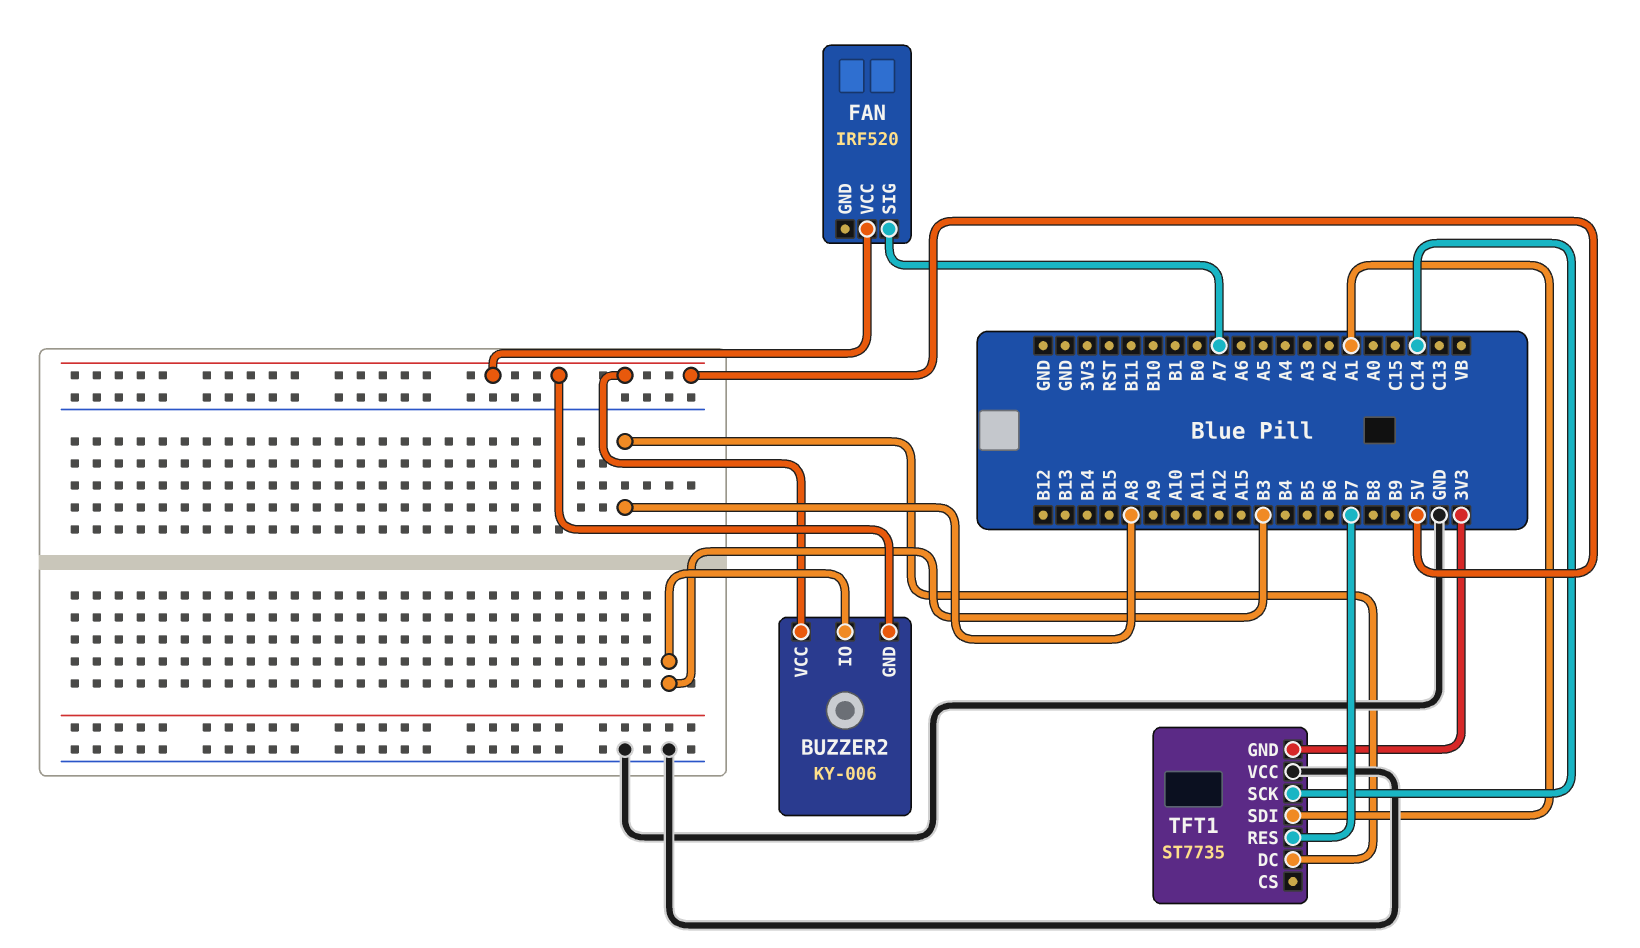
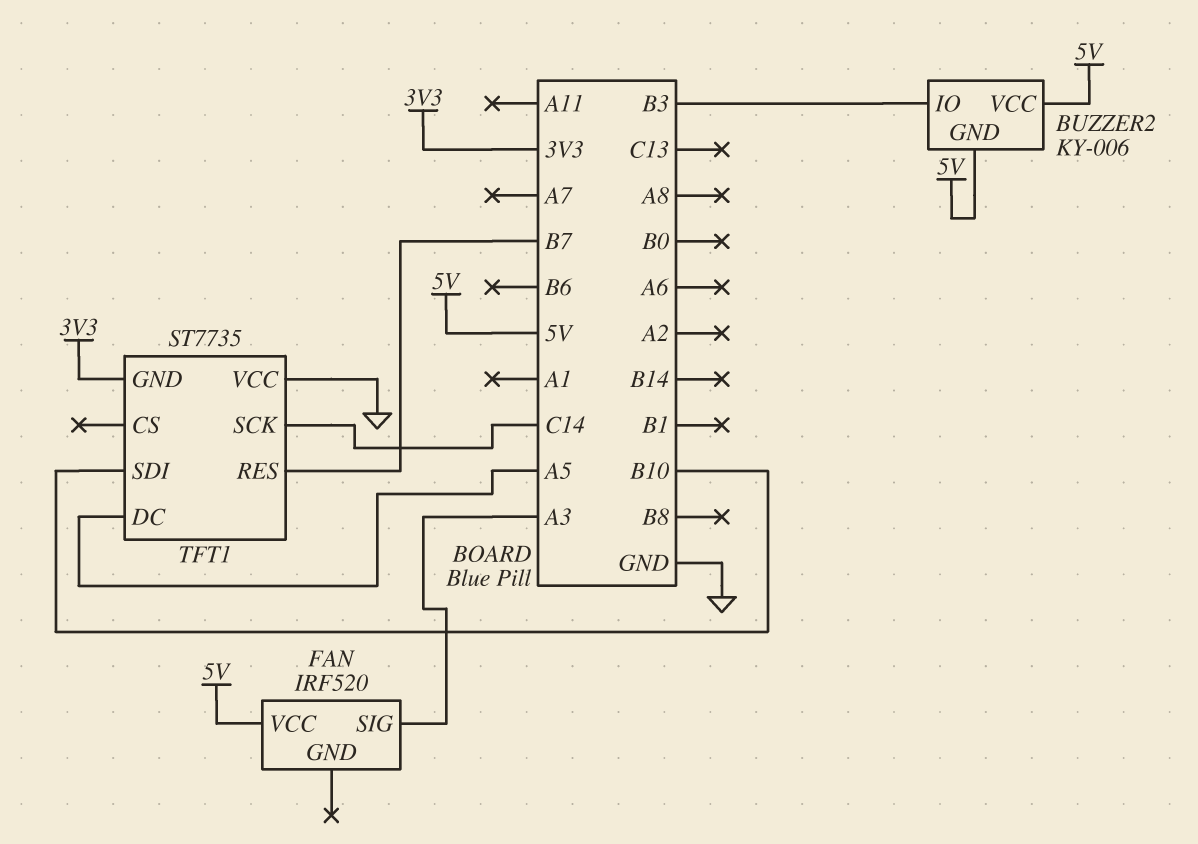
FAN pin SIG: A7 -> A3
TFT1 pin DC: A8 -> A5
TFT1 pin SDI: A1 -> B10

